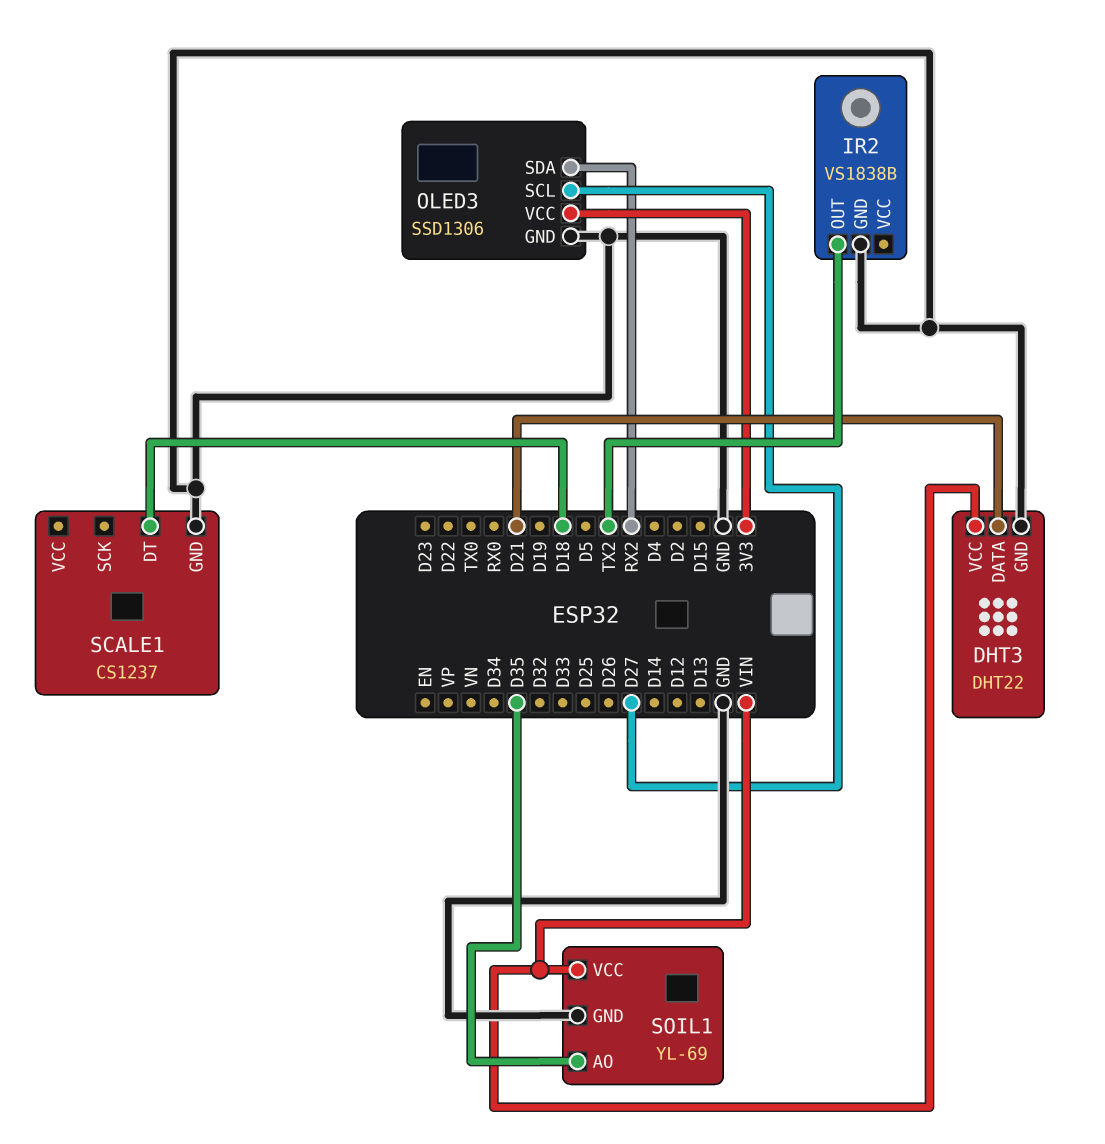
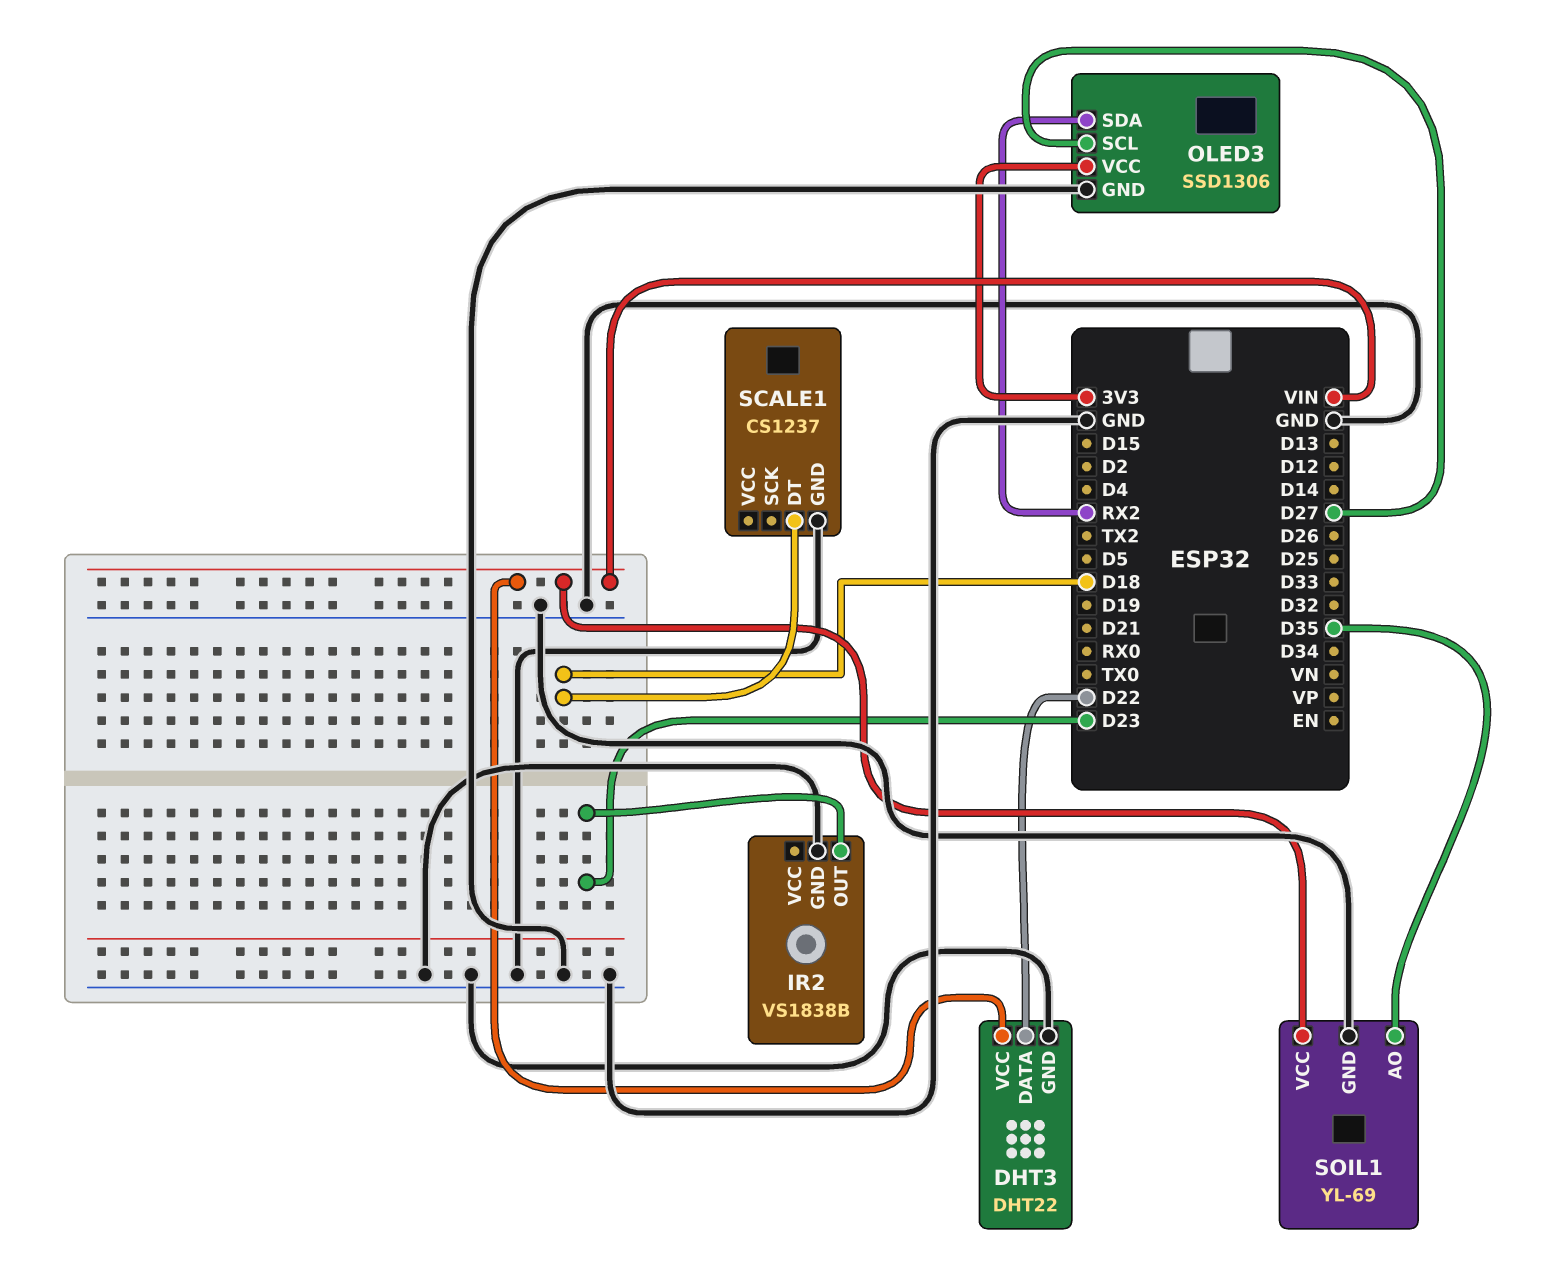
DHT3 pin DATA: D21 -> D22
IR2 pin OUT: TX2 -> D23

